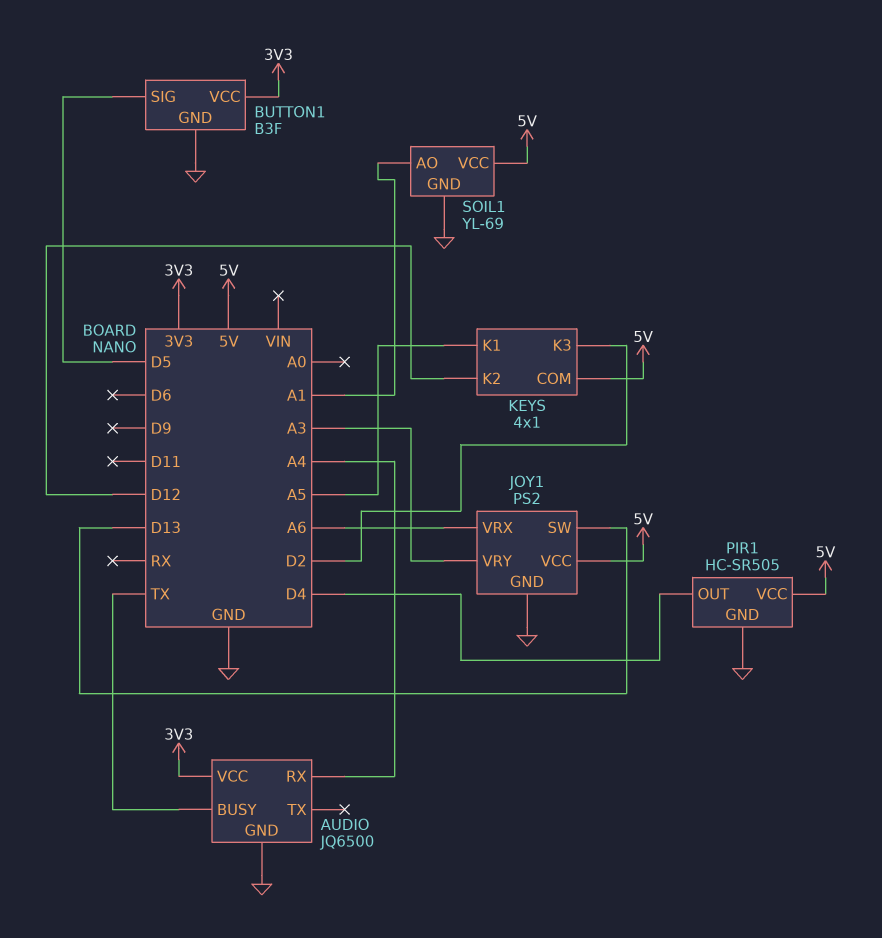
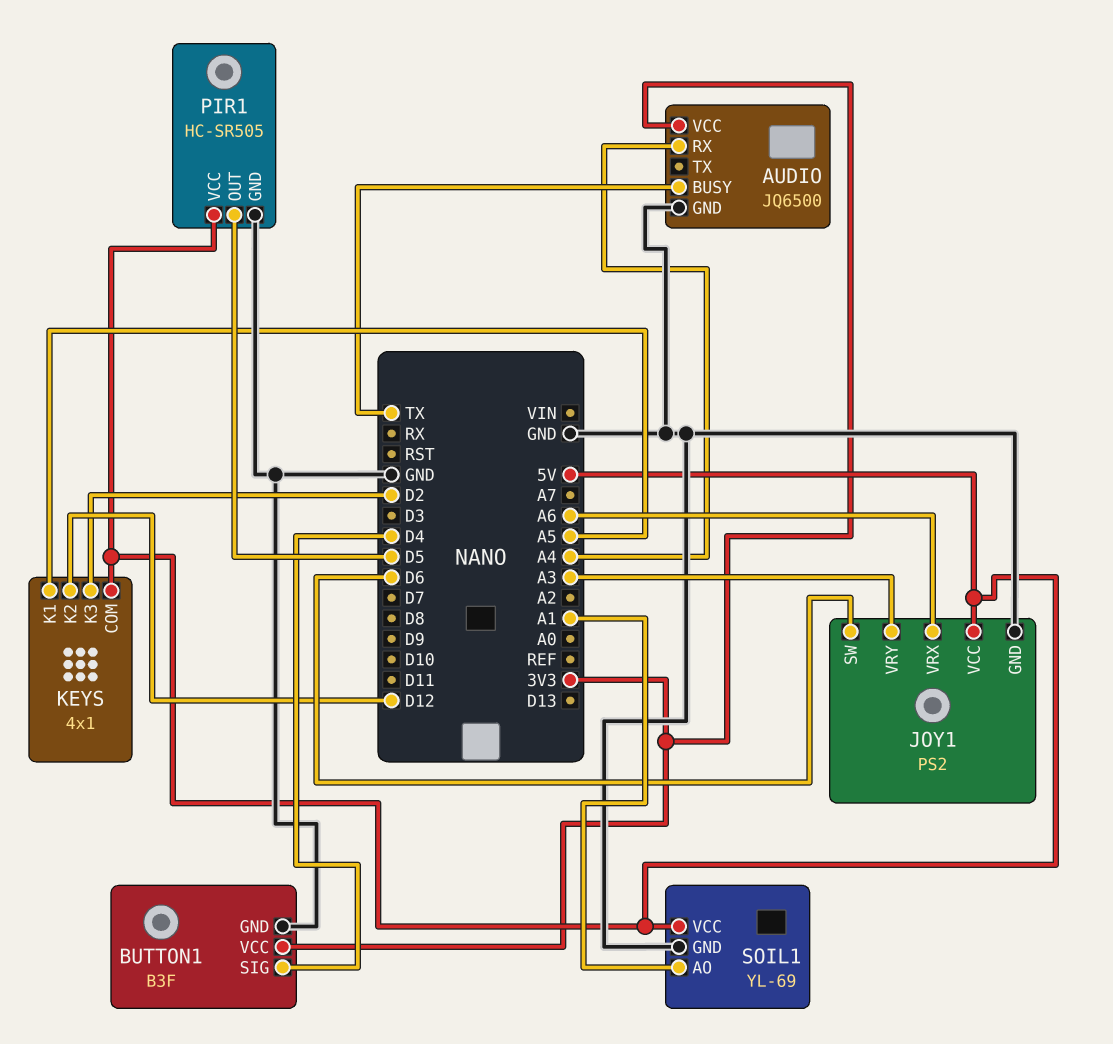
BUTTON1 pin SIG: D5 -> D4
JOY1 pin SW: D13 -> D6
PIR1 pin OUT: D4 -> D5

